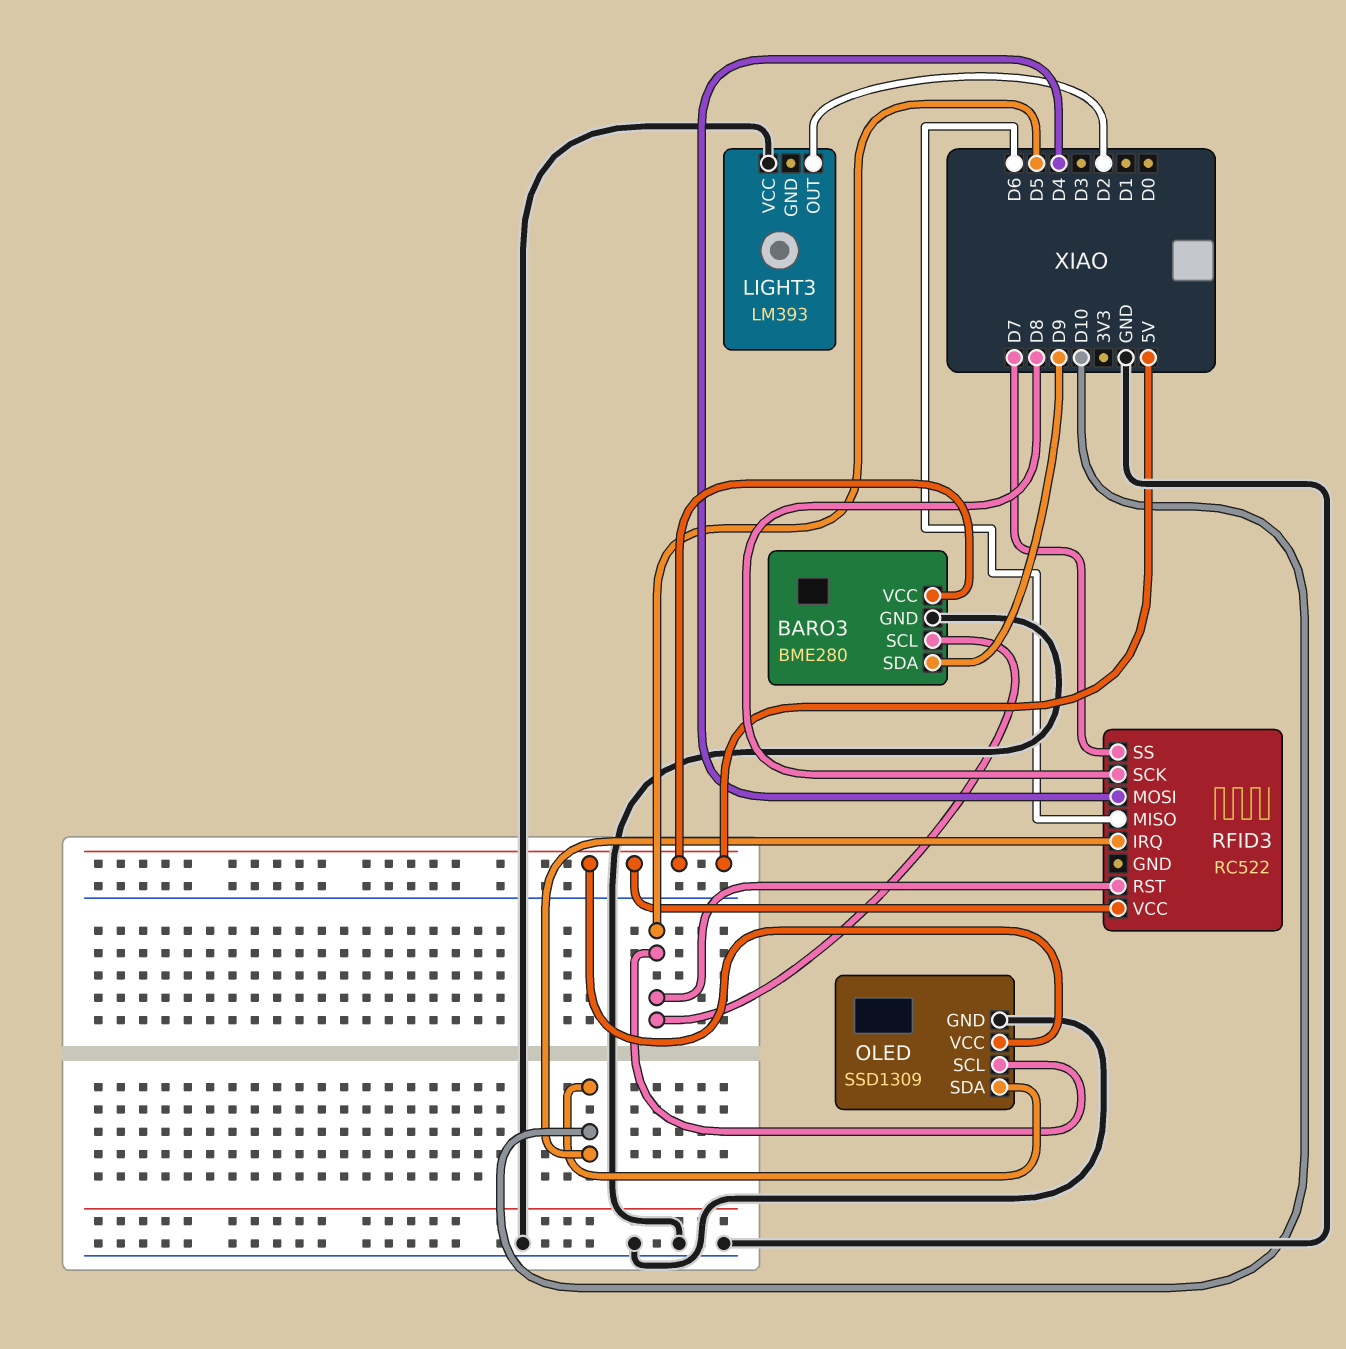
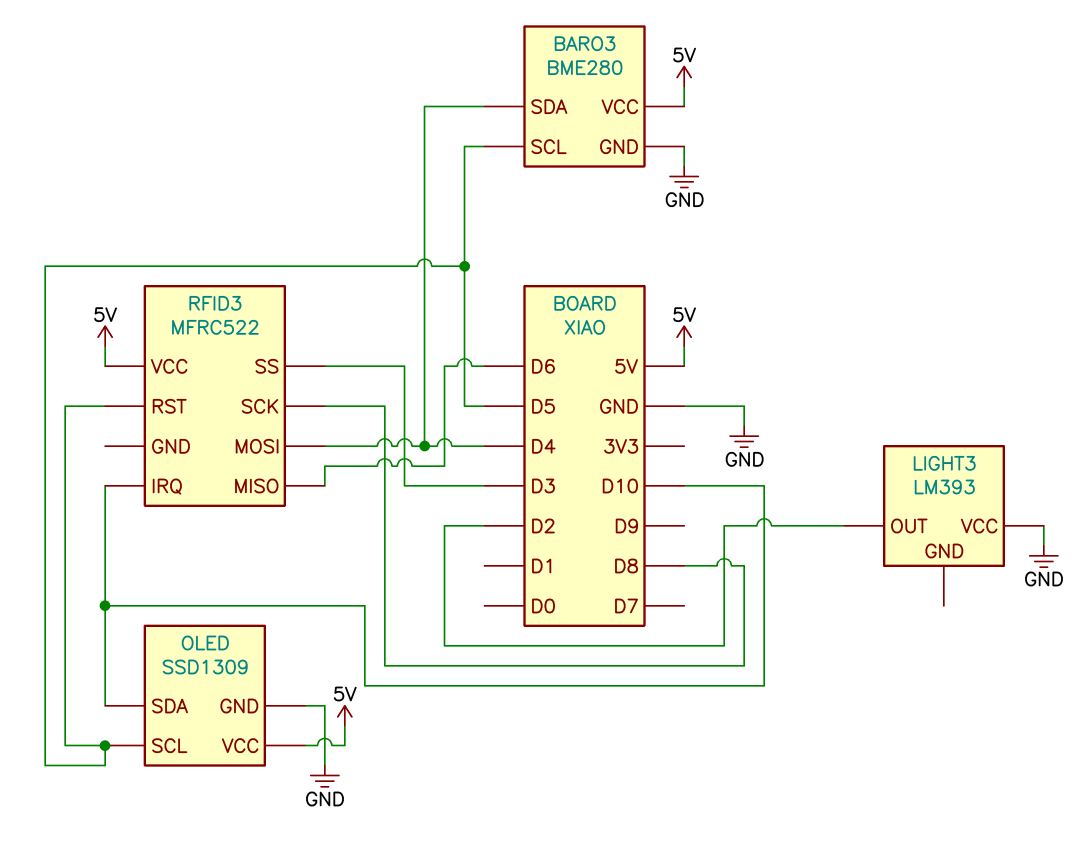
BARO3 pin SDA: D9 -> D4
RFID3: RC522 -> MFRC522
RFID3 pin SS: D7 -> D3

